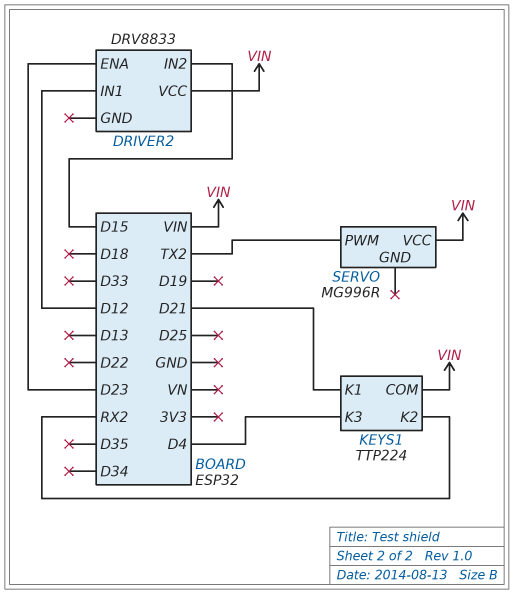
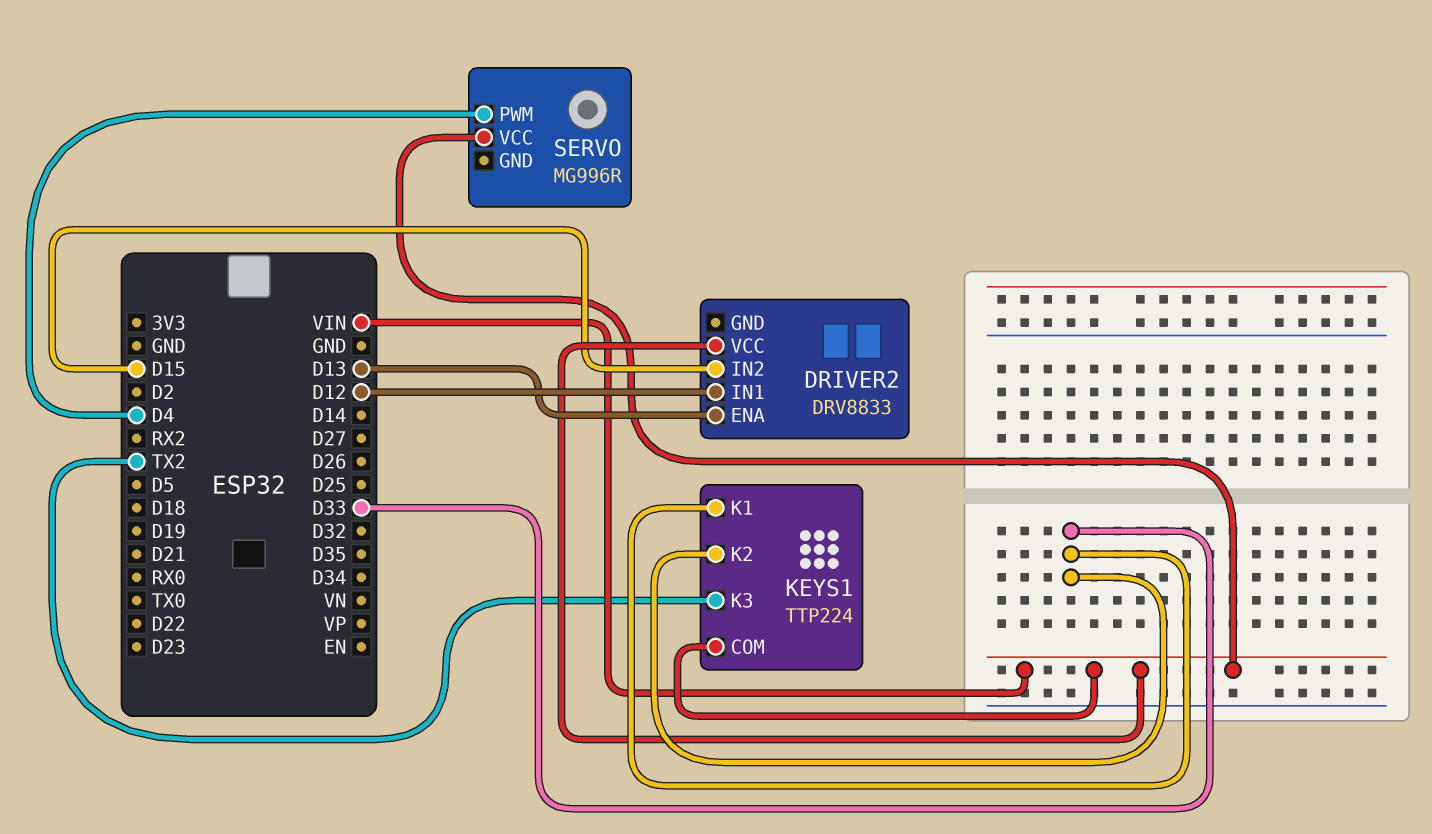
DRIVER2 pin ENA: D23 -> D13
KEYS1 pin K1: D21 -> D33
KEYS1 pin K2: RX2 -> D33
KEYS1 pin K3: D4 -> TX2
SERVO pin PWM: TX2 -> D4

